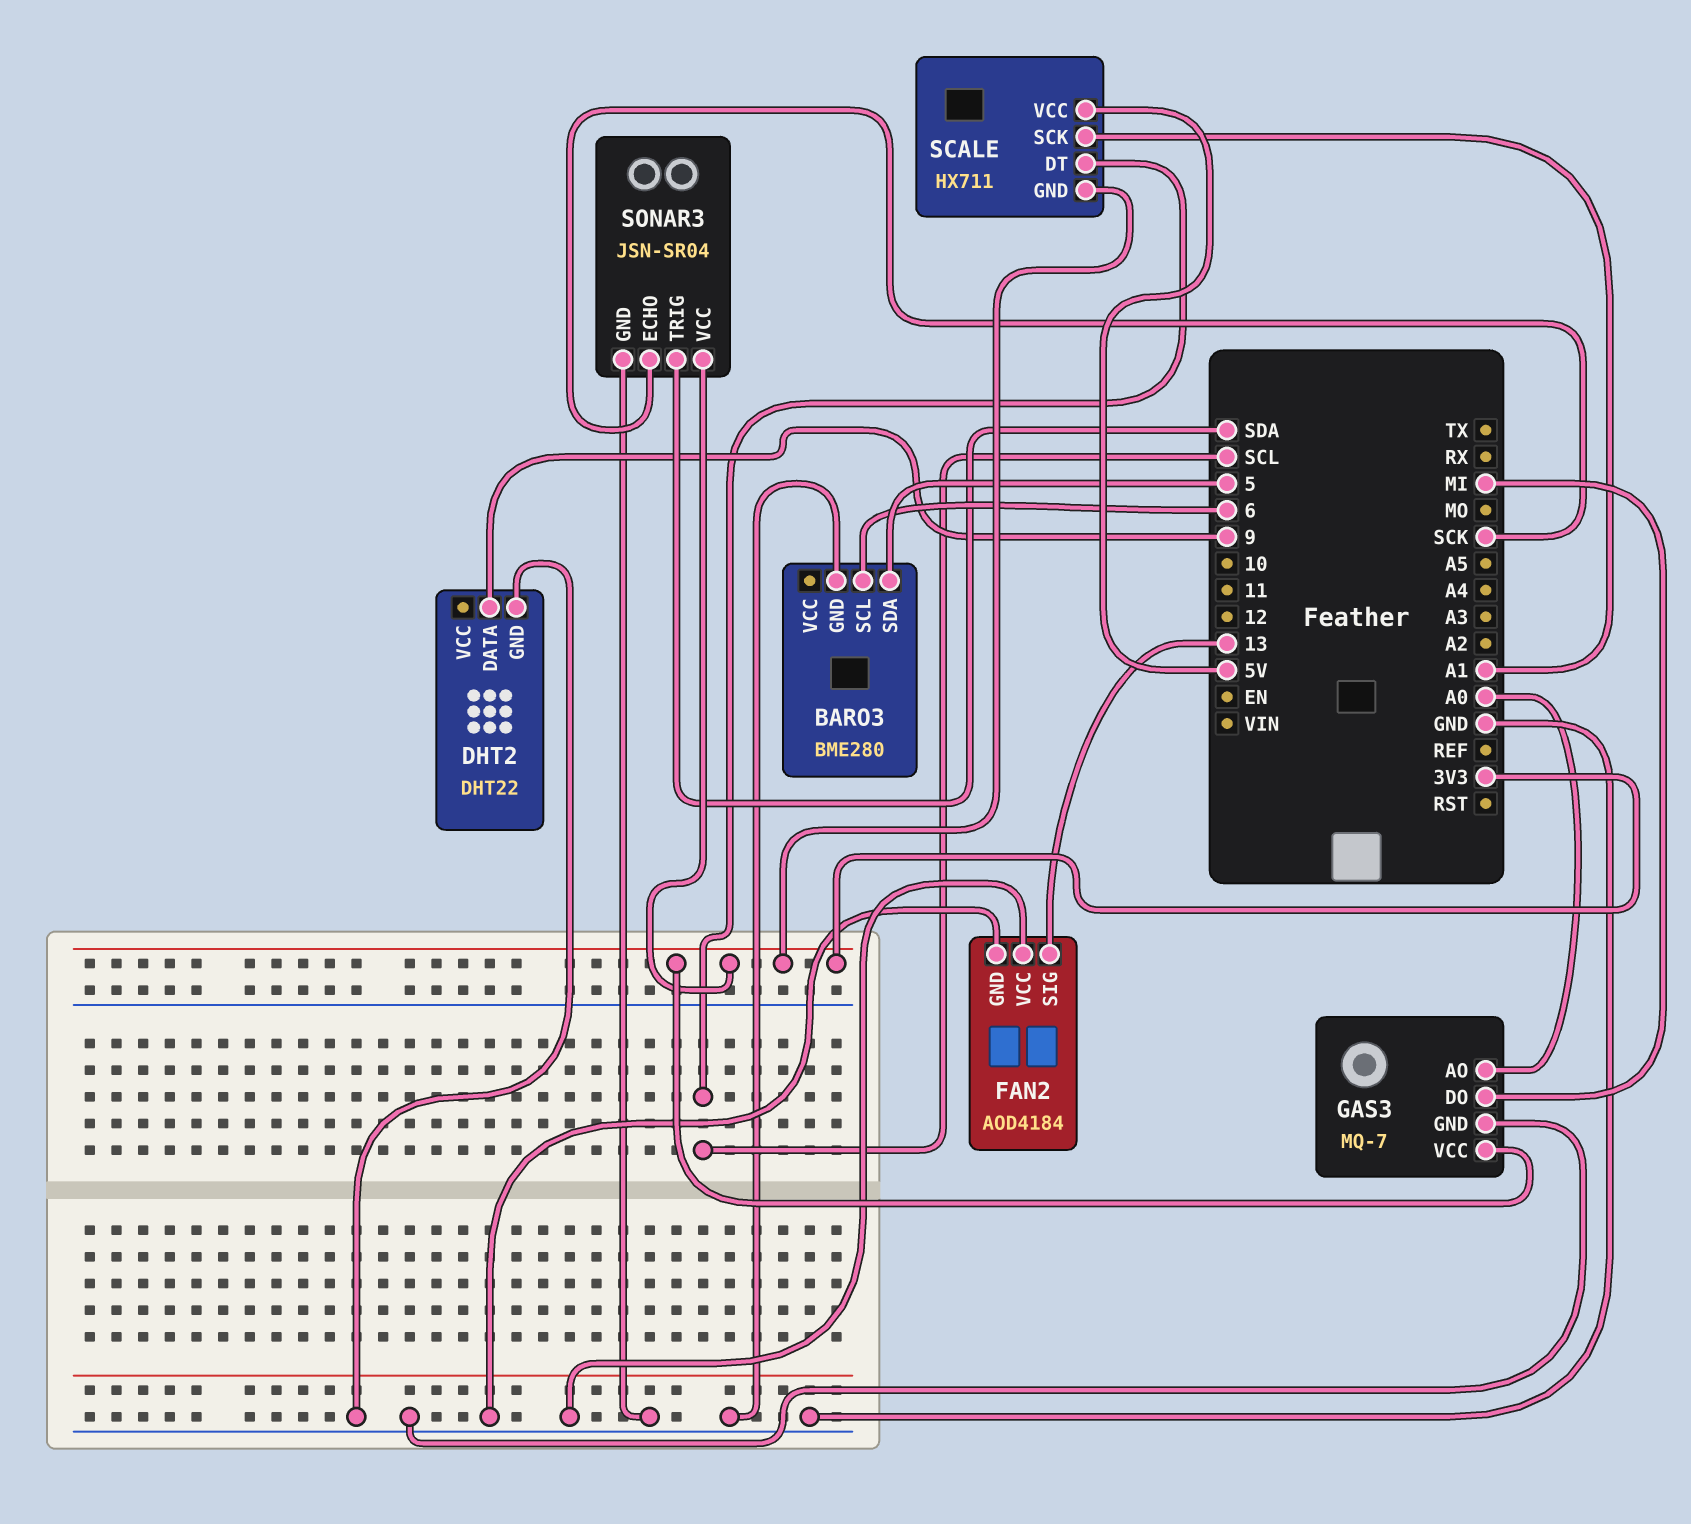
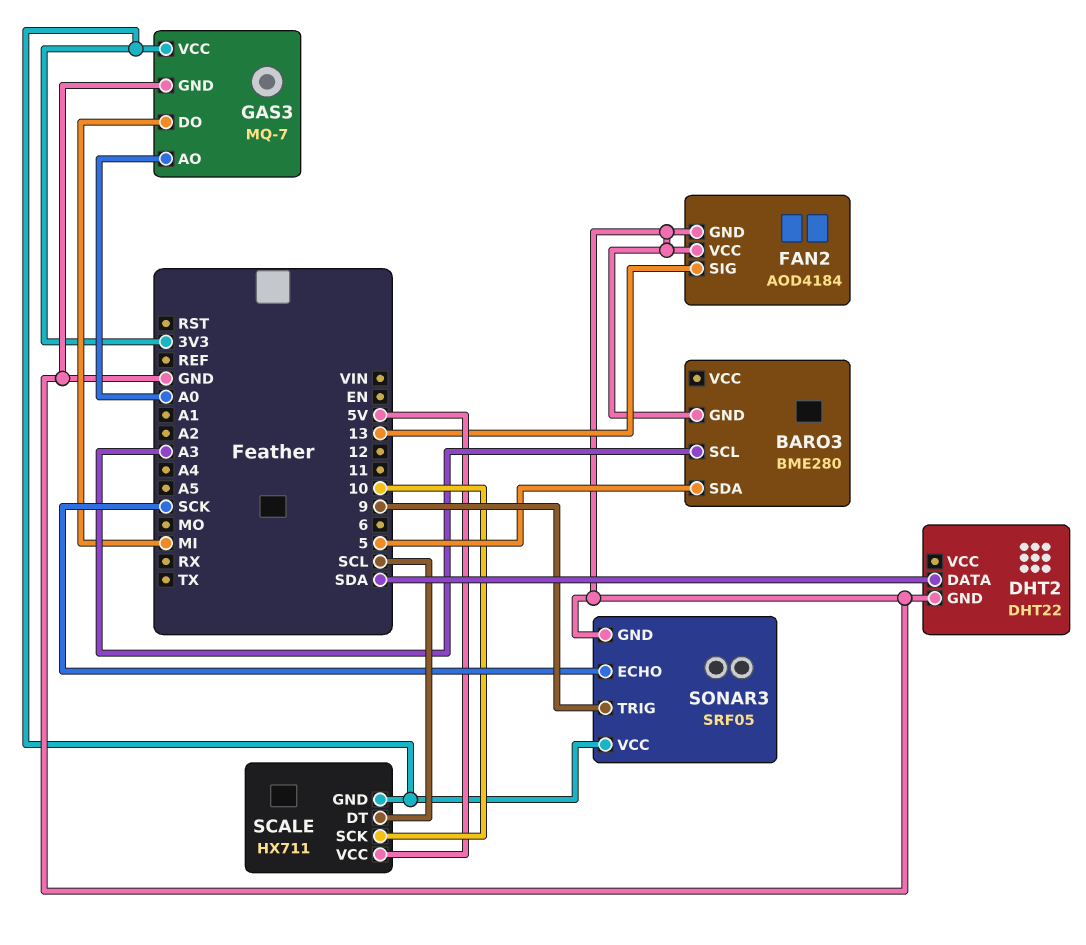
BARO3 pin SCL: 6 -> A3
DHT2 pin DATA: 9 -> SDA
SCALE pin SCK: A1 -> 10
SONAR3: JSN-SR04 -> SRF05
SONAR3 pin TRIG: SDA -> 9

